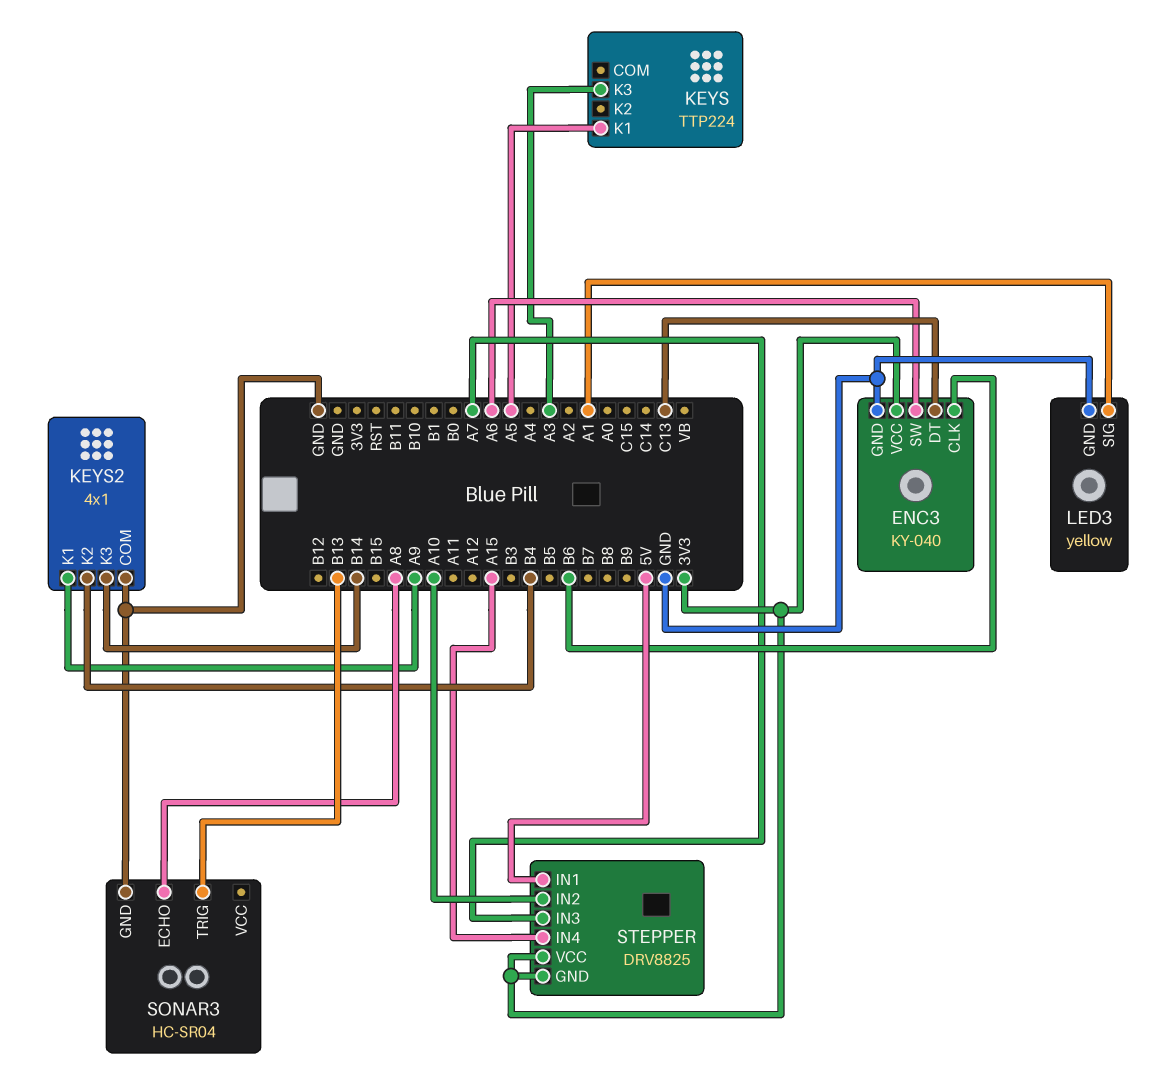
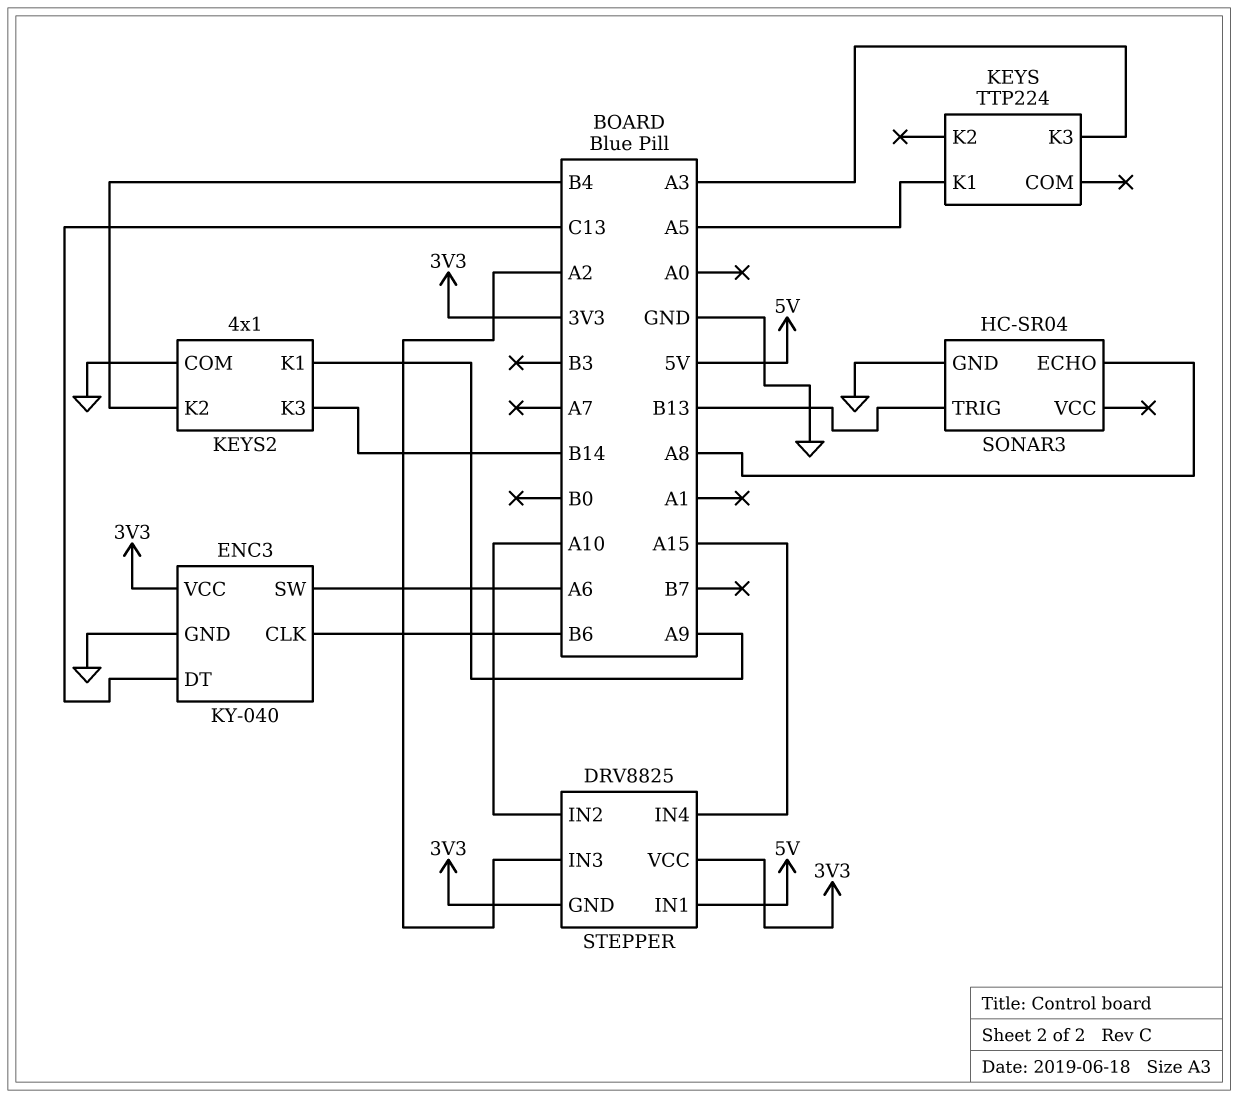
LED3: yellow -> none
LED3 pin GND: GND -> none
LED3 pin SIG: A1 -> none
STEPPER pin IN3: A7 -> A2

